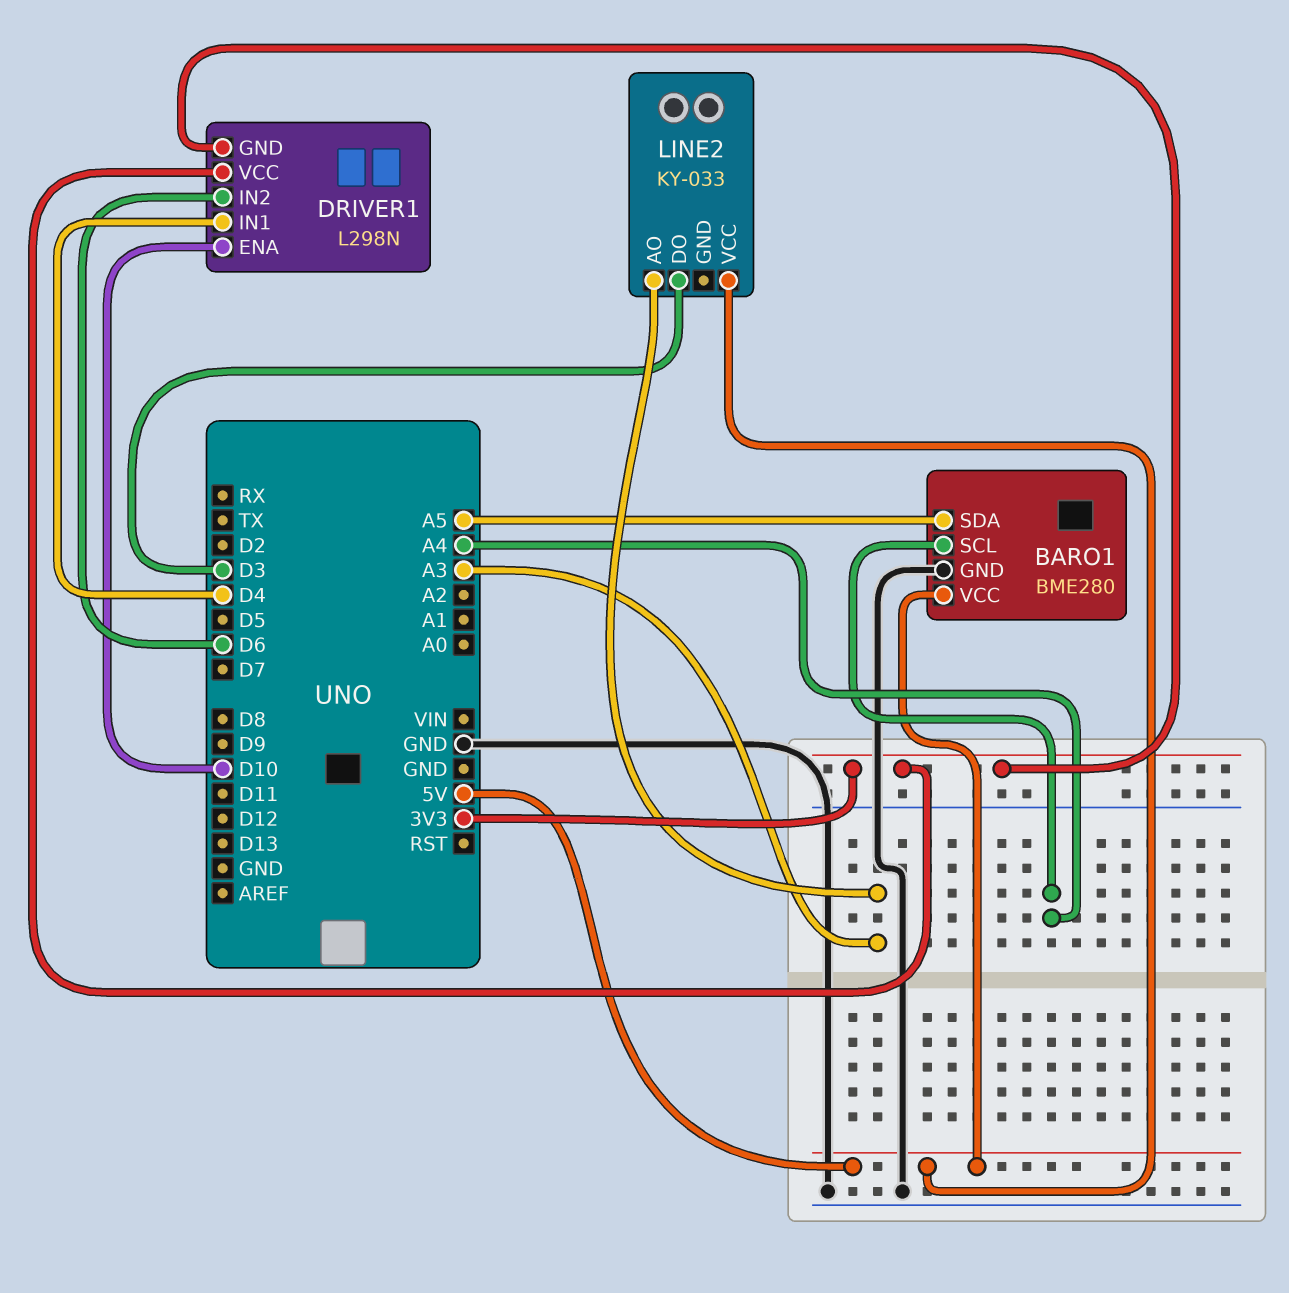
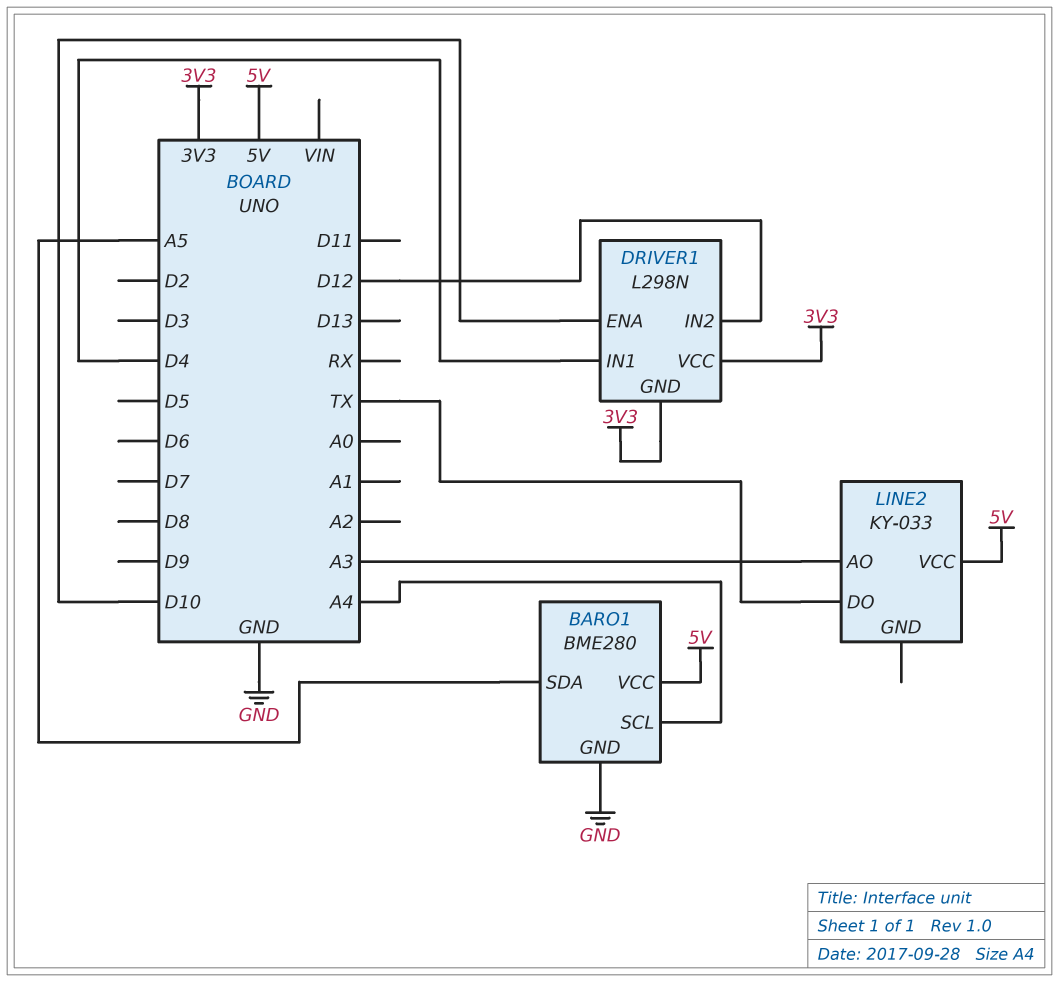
DRIVER1 pin IN2: D6 -> D12
LINE2 pin DO: D3 -> TX

